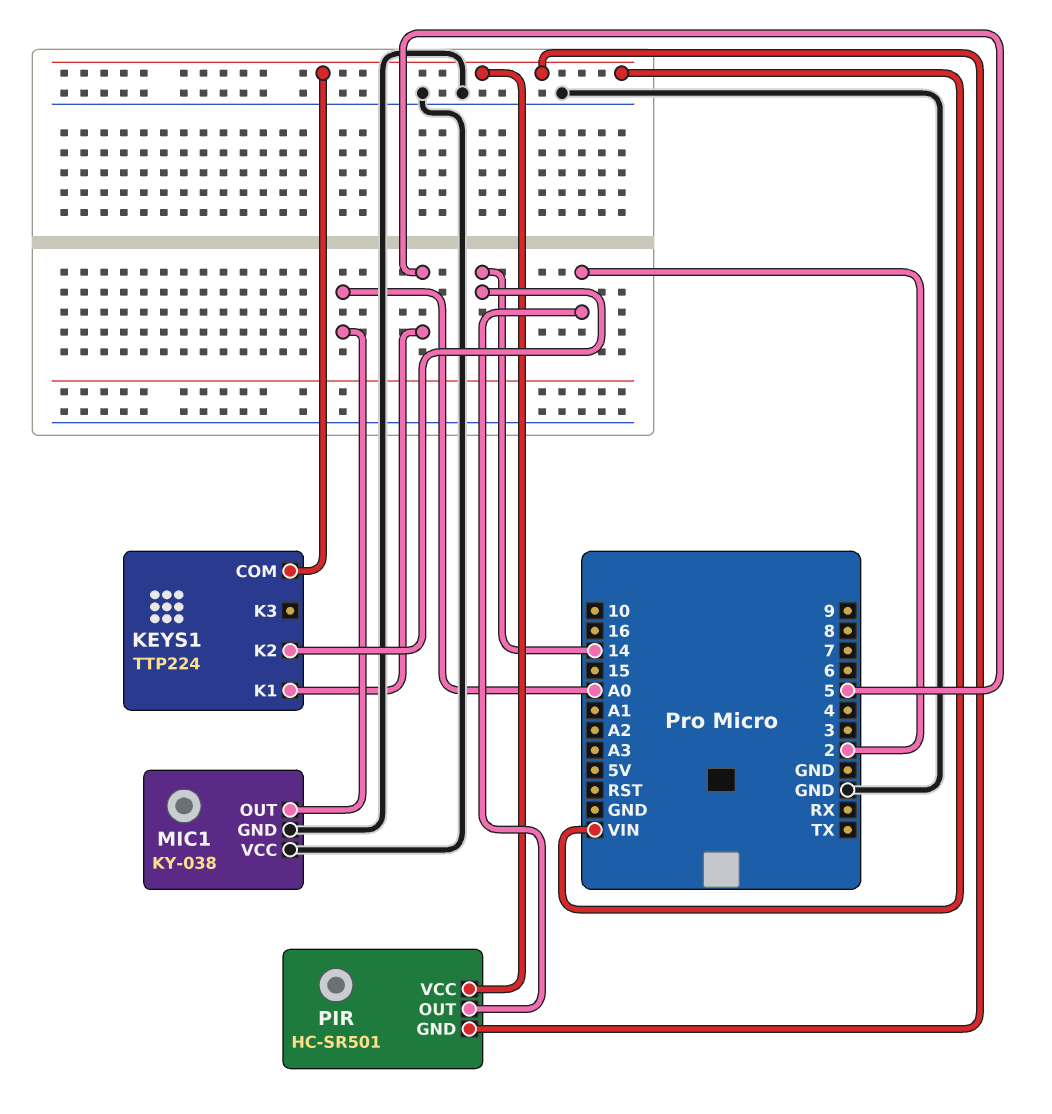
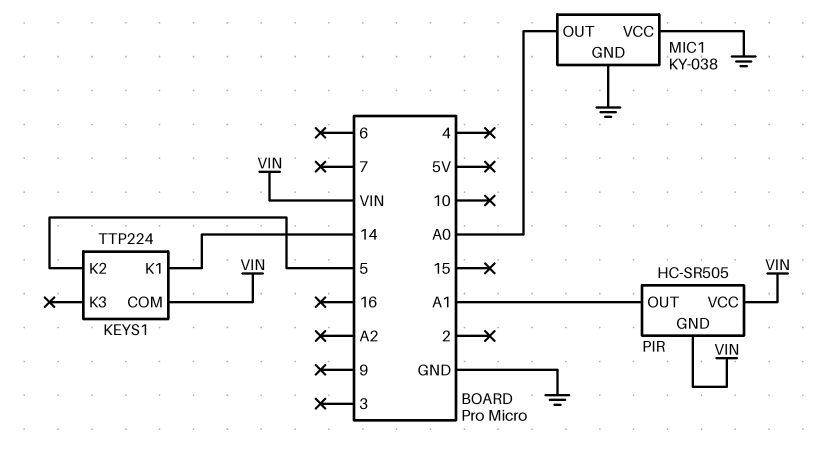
KEYS1 pin K1: 5 -> 14
KEYS1 pin K2: 14 -> 5
PIR: HC-SR501 -> HC-SR505
PIR pin OUT: 2 -> A1

